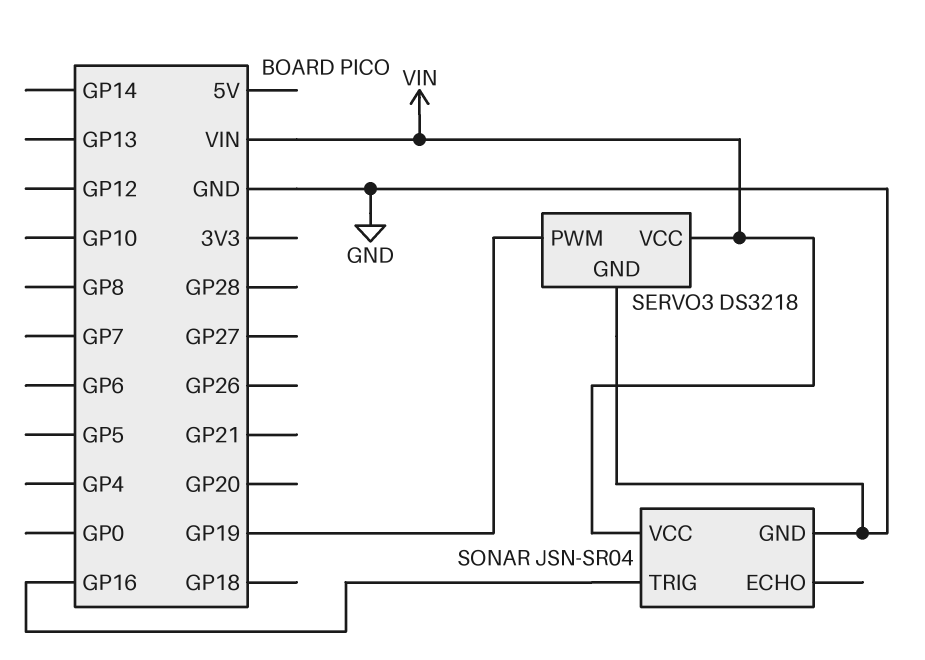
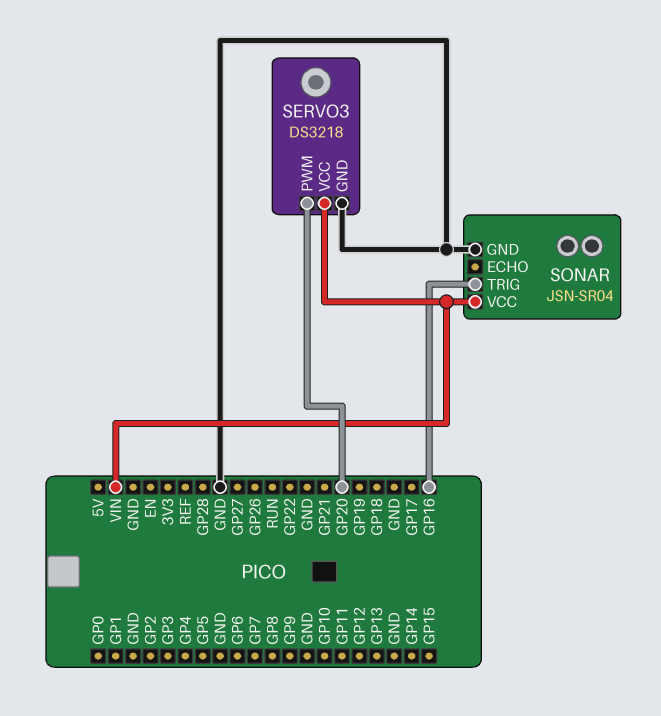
SERVO3 pin PWM: GP19 -> GP20

